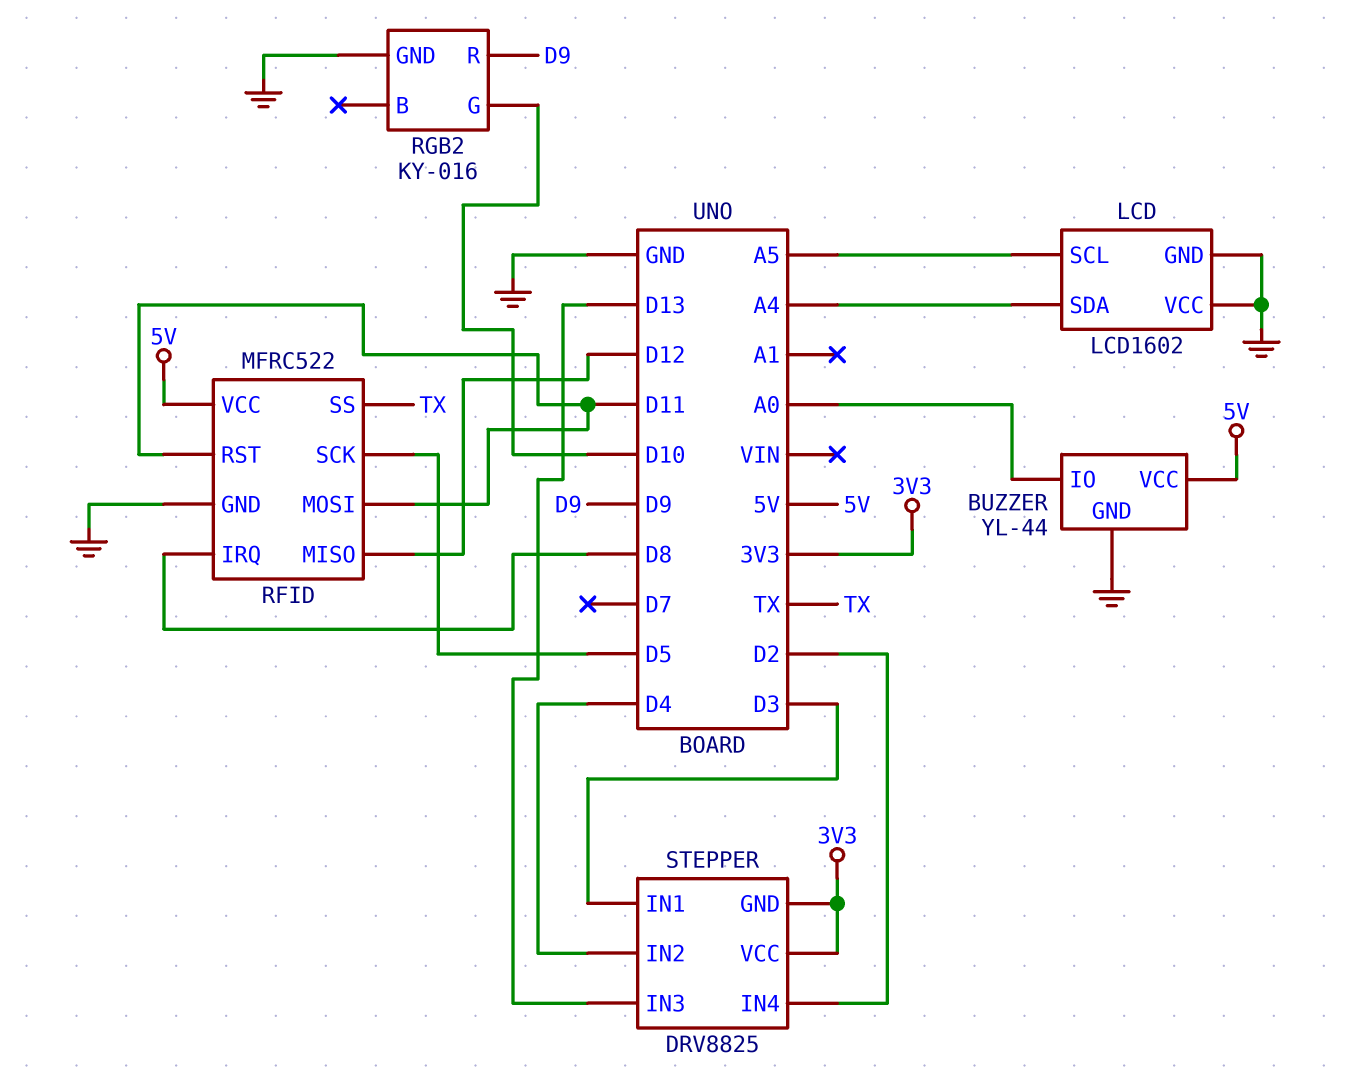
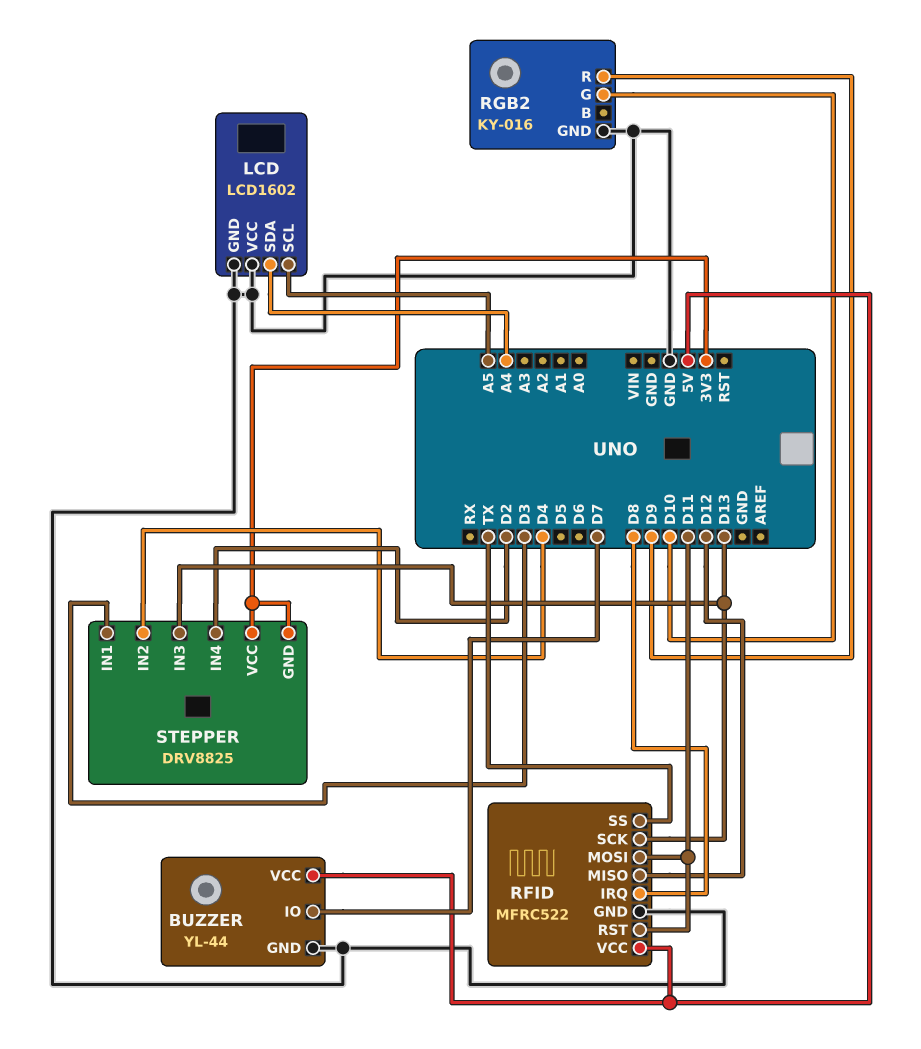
BUZZER pin IO: A0 -> D7
RFID pin SCK: D5 -> D13

